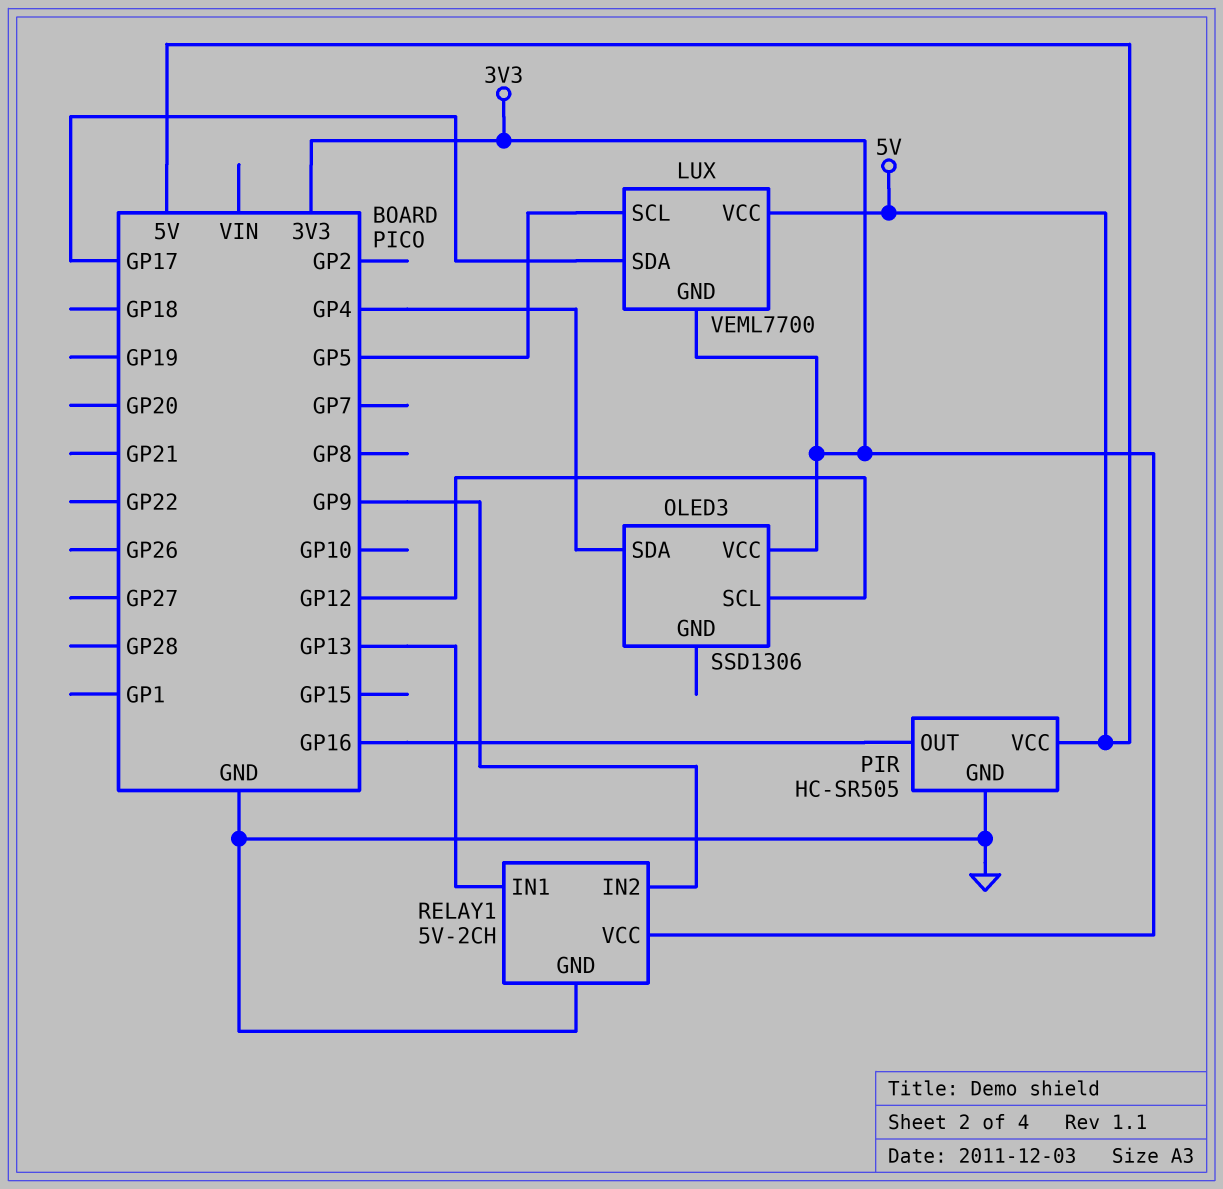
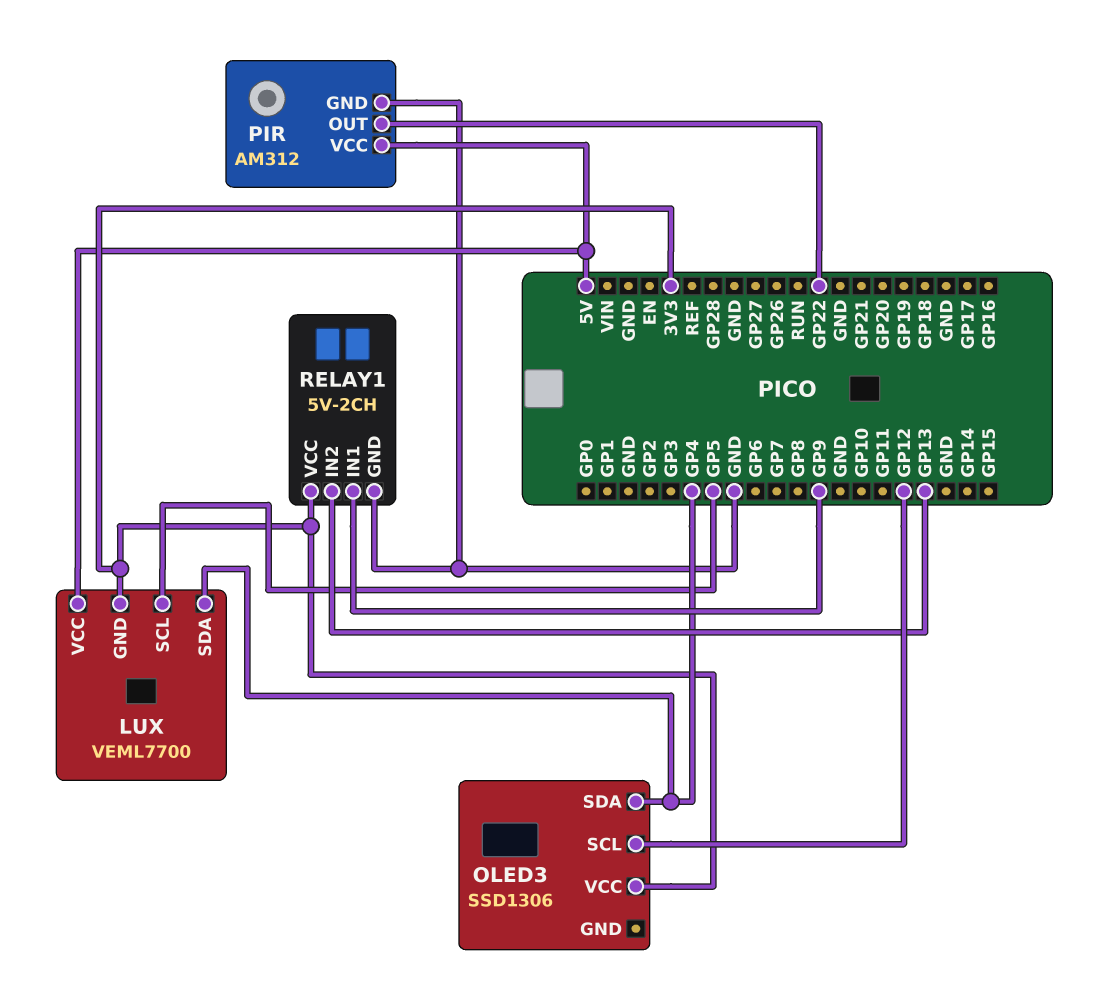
LUX pin SDA: GP17 -> GP4
PIR: HC-SR505 -> AM312
PIR pin OUT: GP16 -> GP22
RELAY1 pin IN1: GP13 -> GP9
RELAY1 pin IN2: GP9 -> GP13

